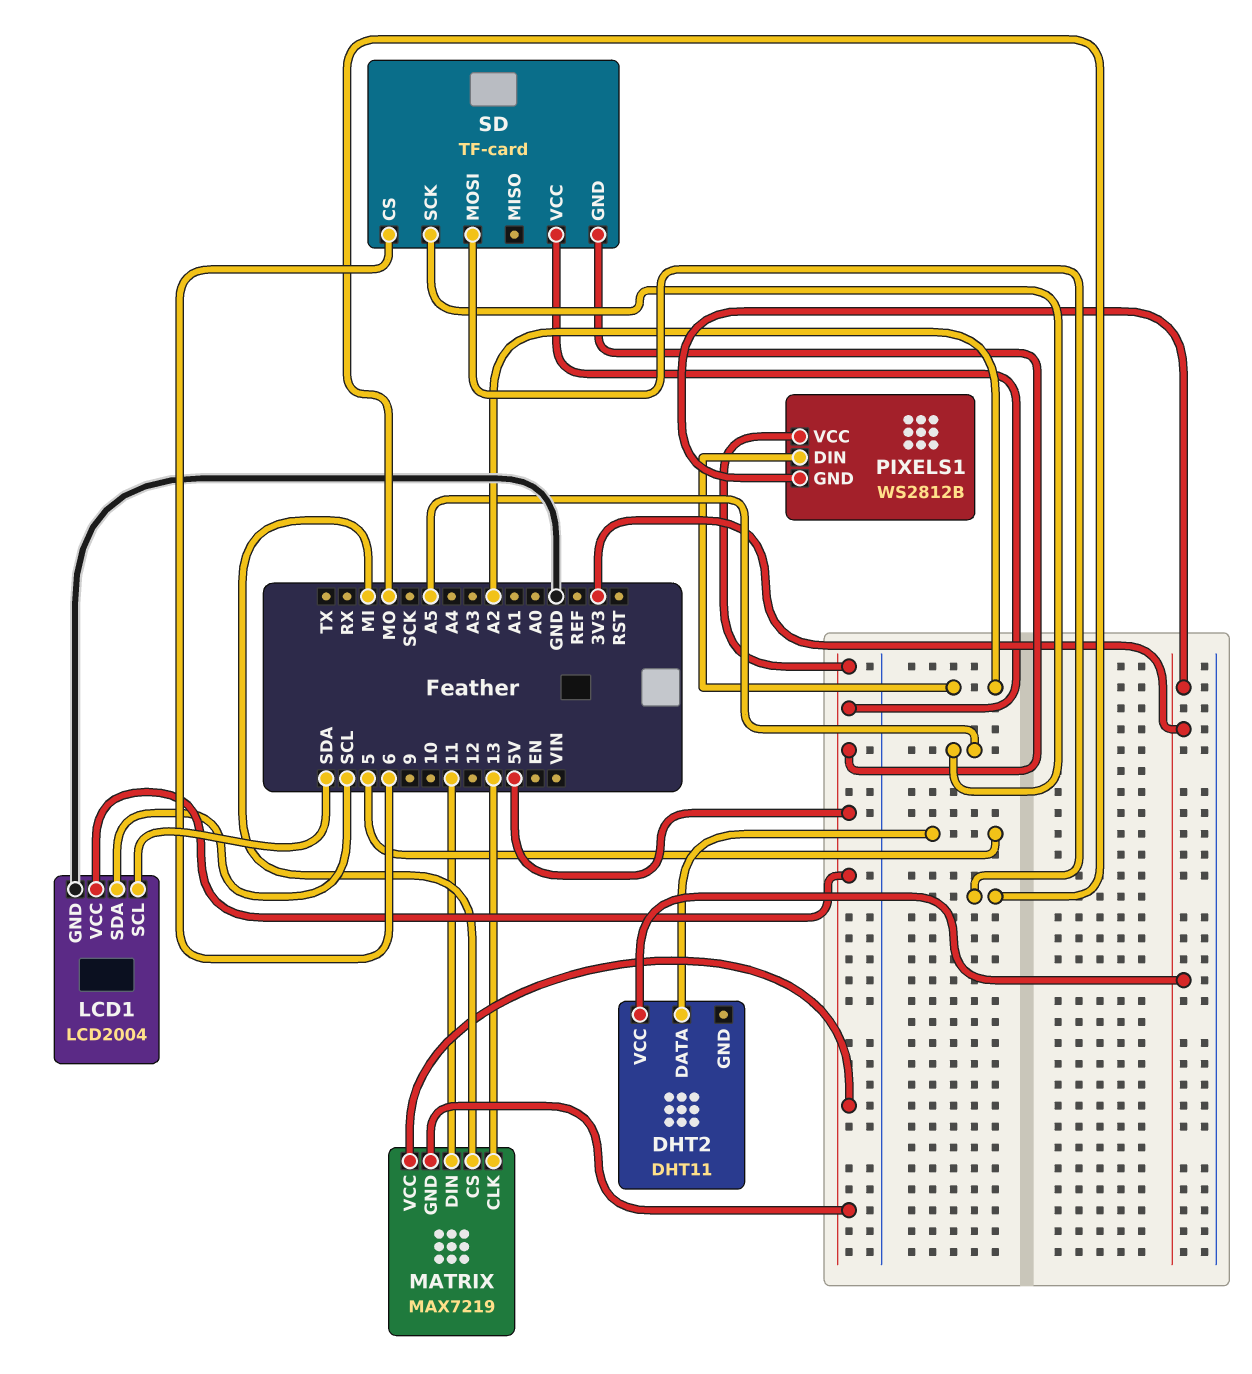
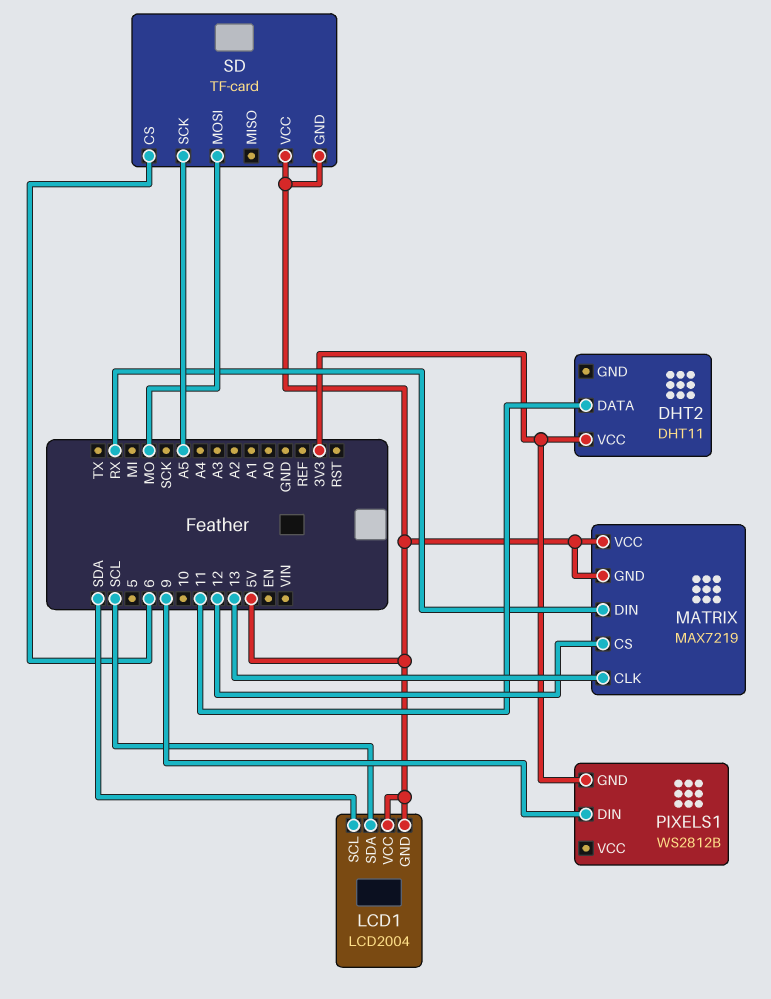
DHT2 pin DATA: 5 -> 11
LCD1 pin GND: GND -> 5V
MATRIX pin CS: MI -> 12
MATRIX pin DIN: 11 -> RX
PIXELS1 pin DIN: A2 -> 9
PIXELS1 pin VCC: 5V -> none

